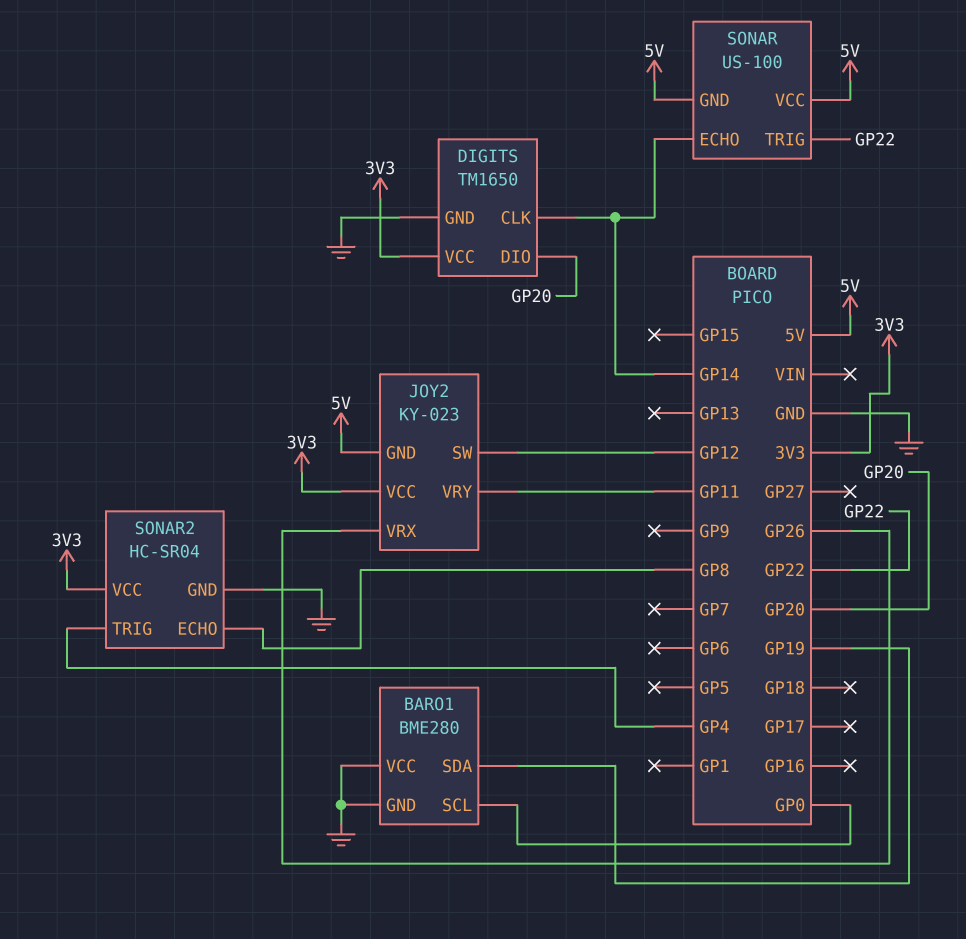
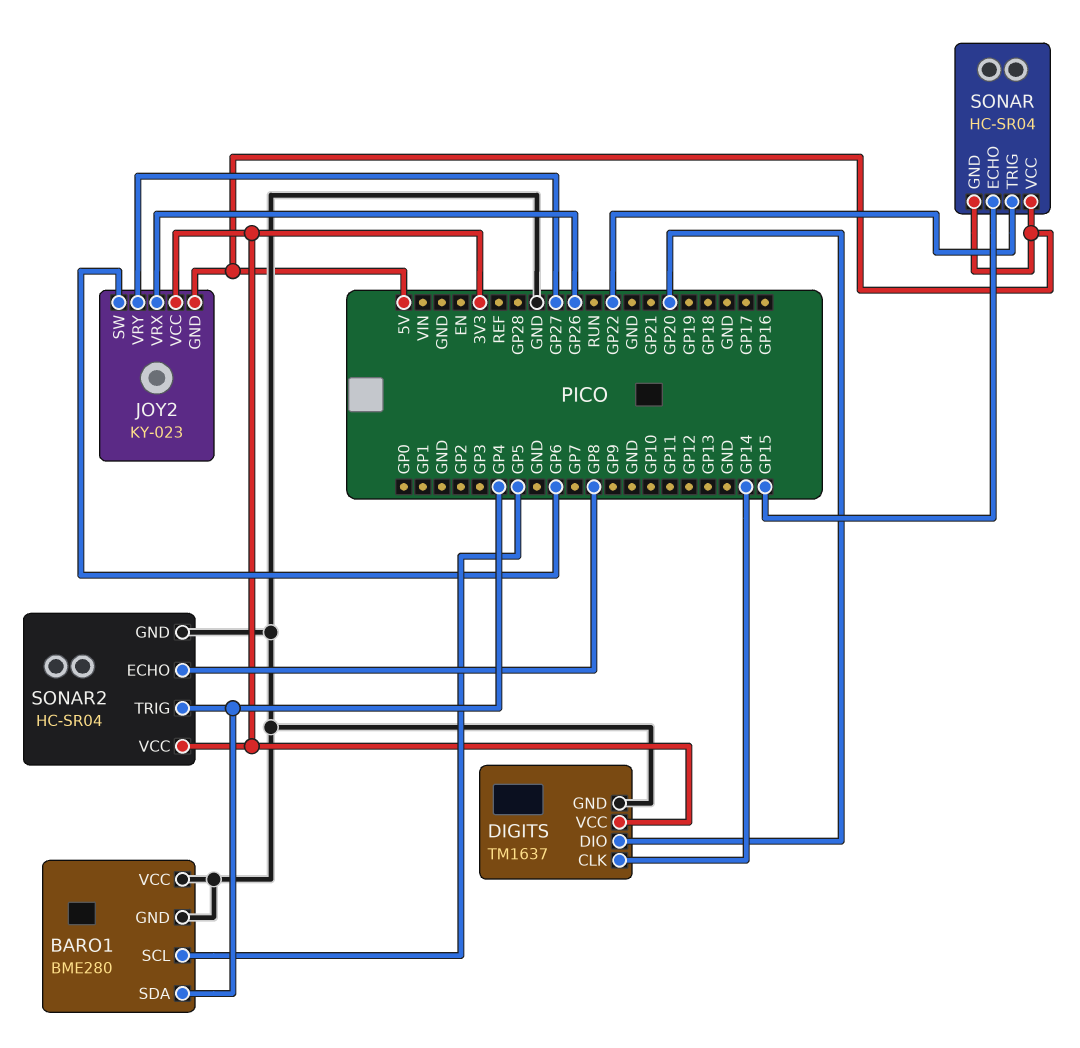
BARO1 pin SCL: GP0 -> GP5
BARO1 pin SDA: GP19 -> GP4
DIGITS: TM1650 -> TM1637
JOY2 pin SW: GP12 -> GP6
JOY2 pin VRY: GP11 -> GP27
SONAR: US-100 -> HC-SR04
SONAR pin ECHO: GP14 -> GP15

